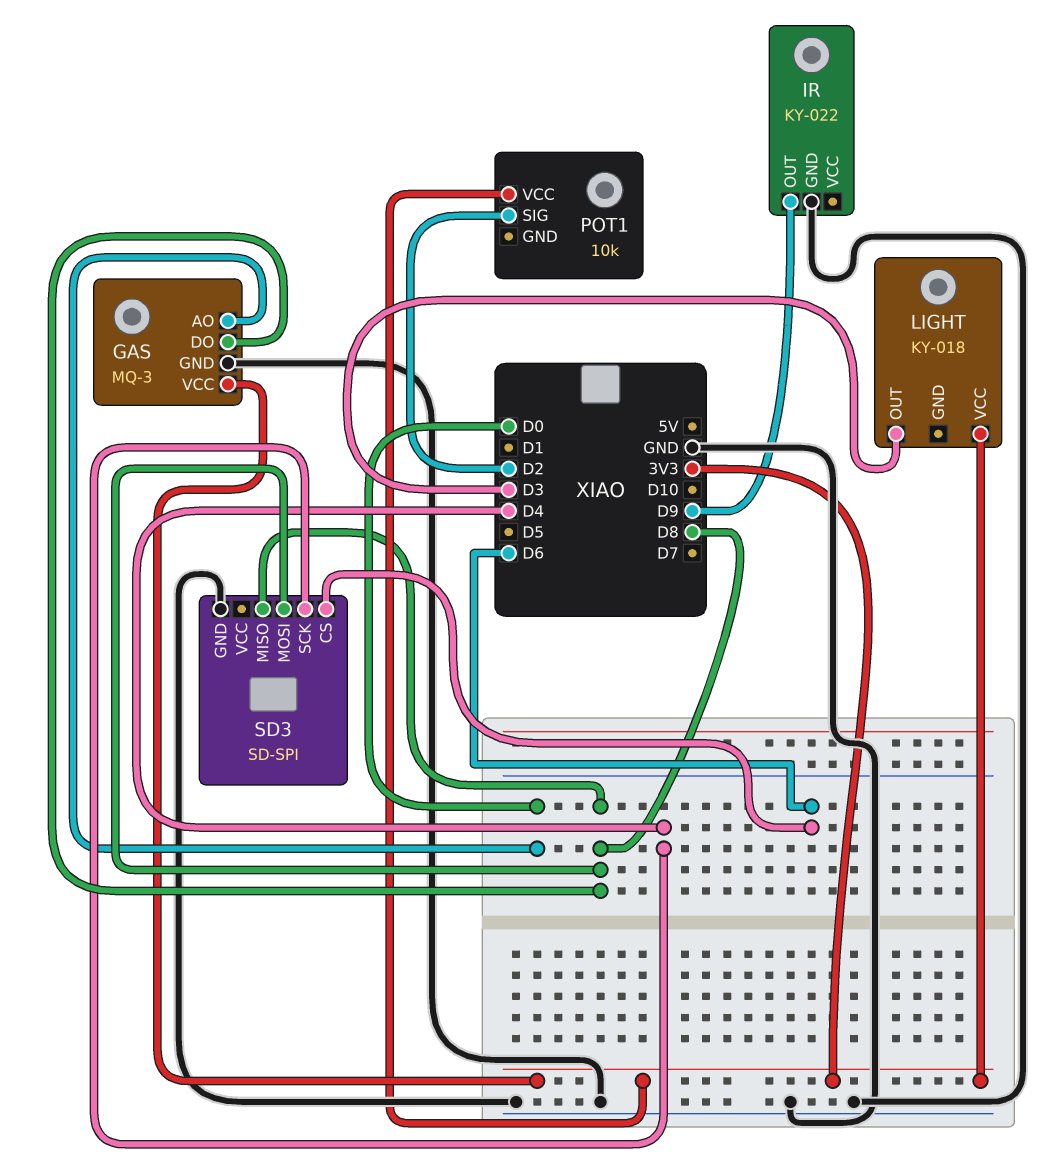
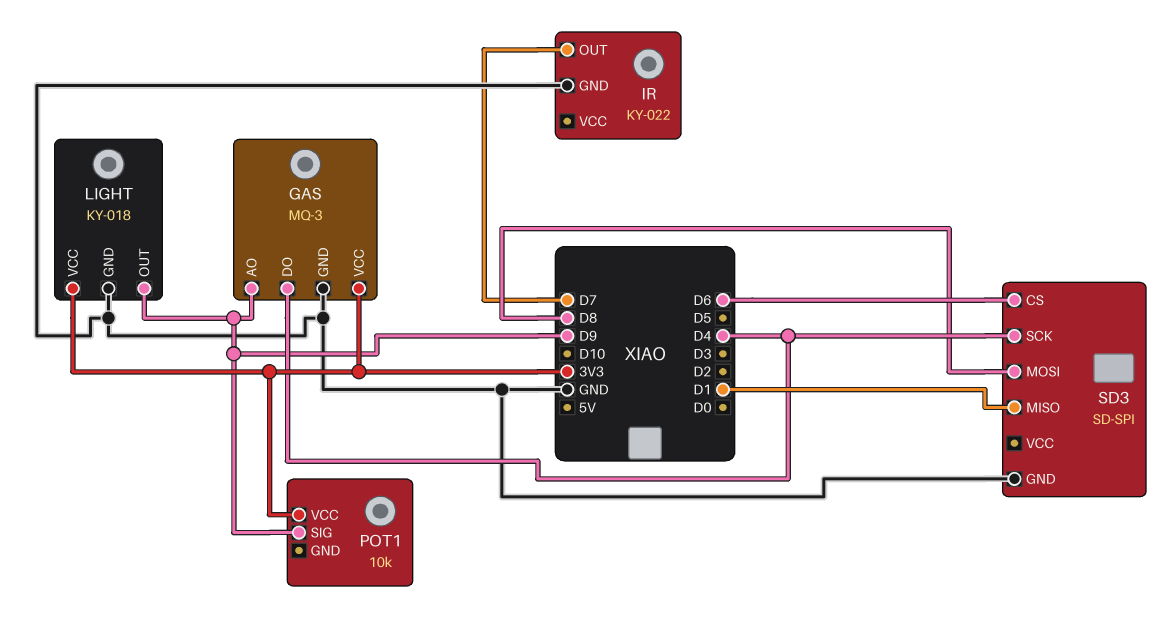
GAS pin AO: D0 -> D9
GAS pin DO: D8 -> D4
IR pin OUT: D9 -> D7
LIGHT pin GND: none -> GND
LIGHT pin OUT: D3 -> D9
POT1 pin SIG: D2 -> D9
SD3 pin MISO: D8 -> D1

